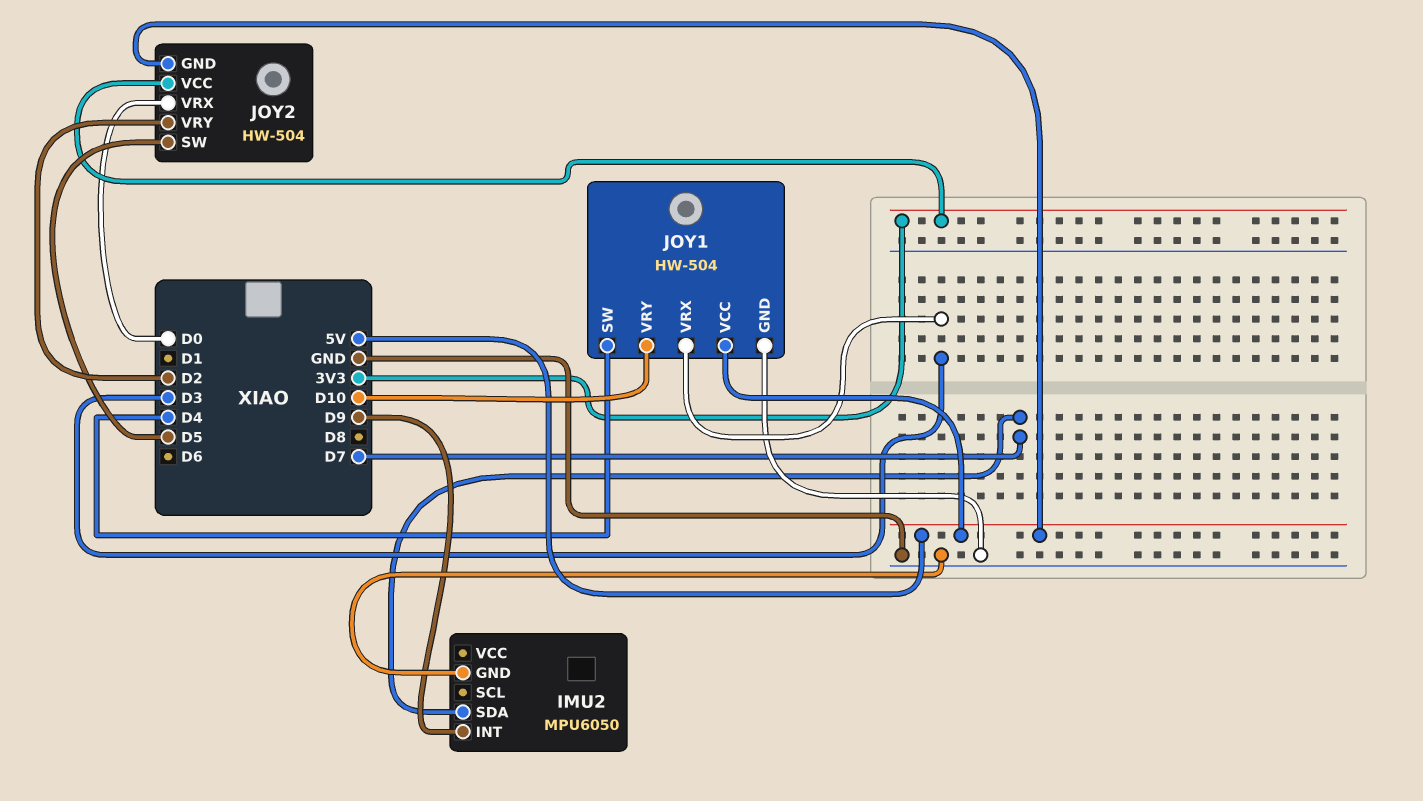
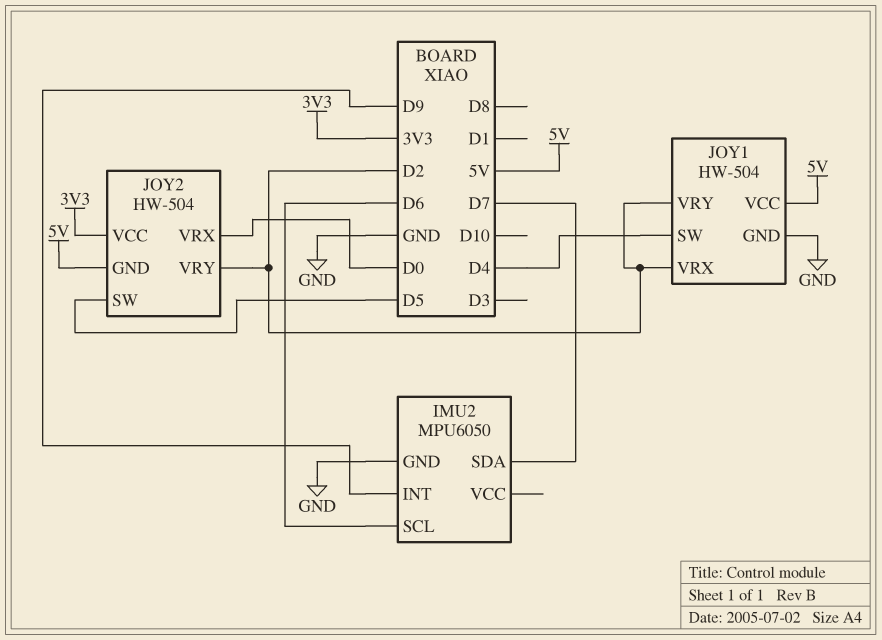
IMU2 pin SCL: none -> D6
JOY1 pin VRX: D3 -> D2
JOY1 pin VRY: D10 -> D2

